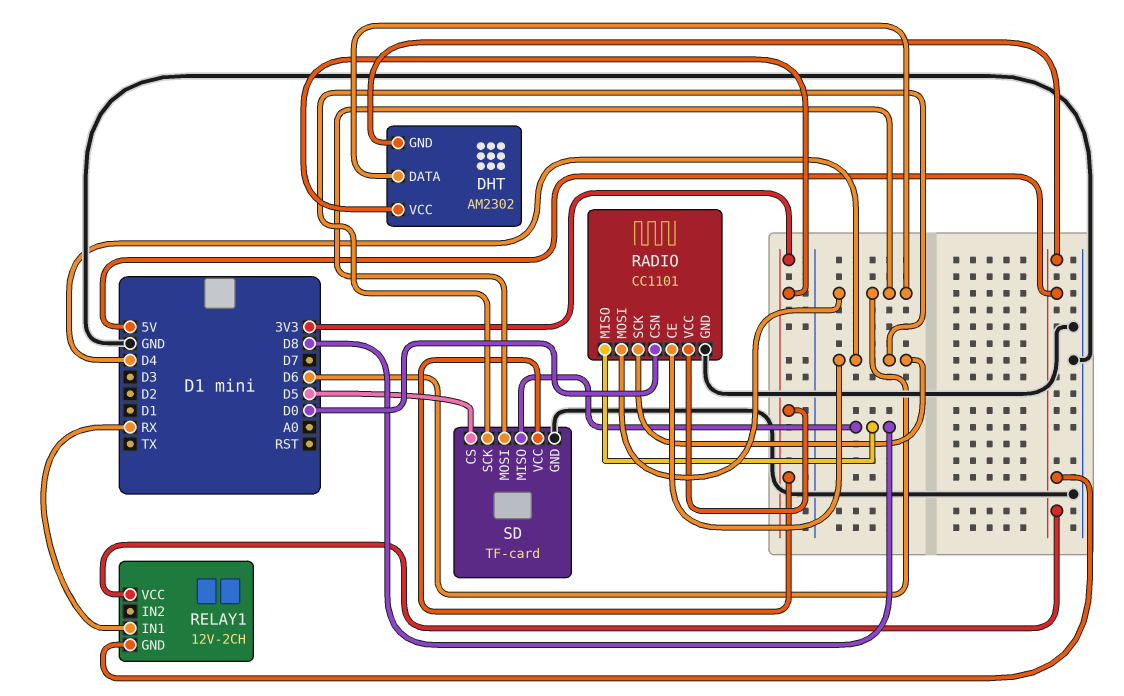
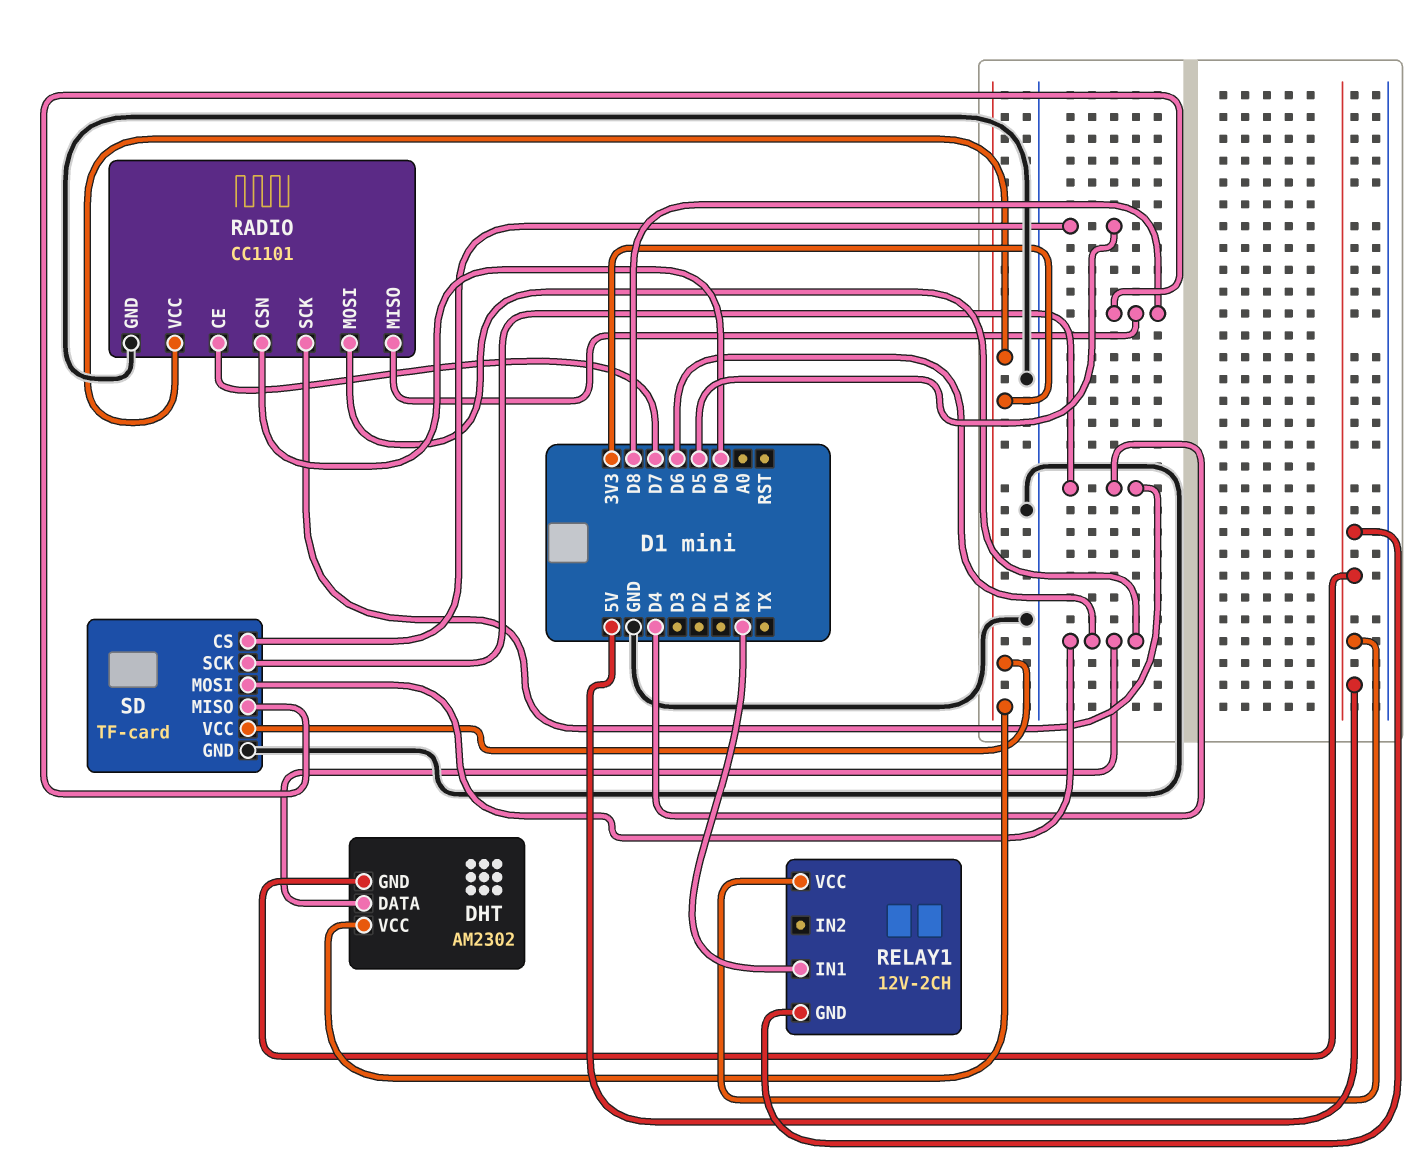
RADIO pin CE: D4 -> D7

